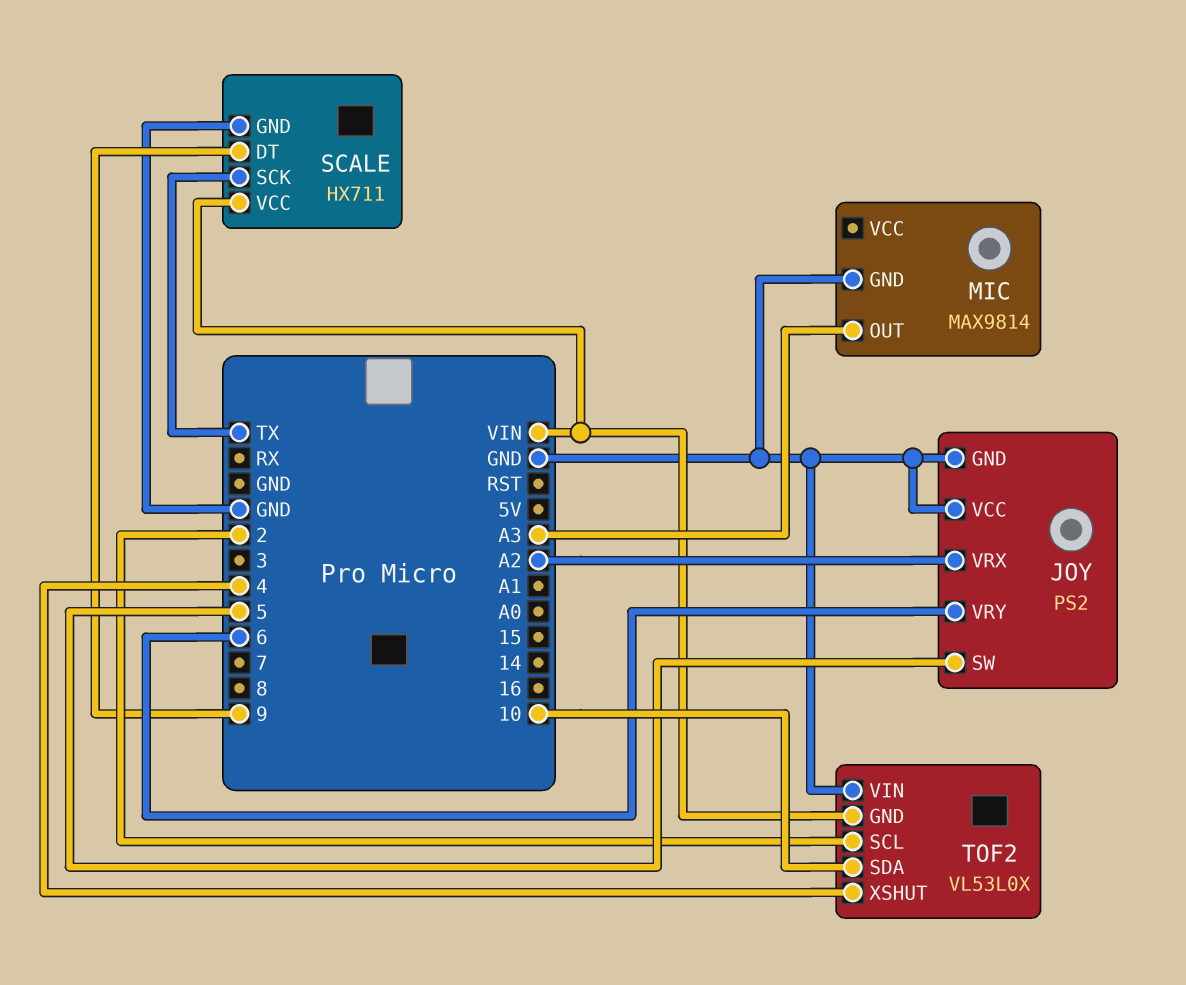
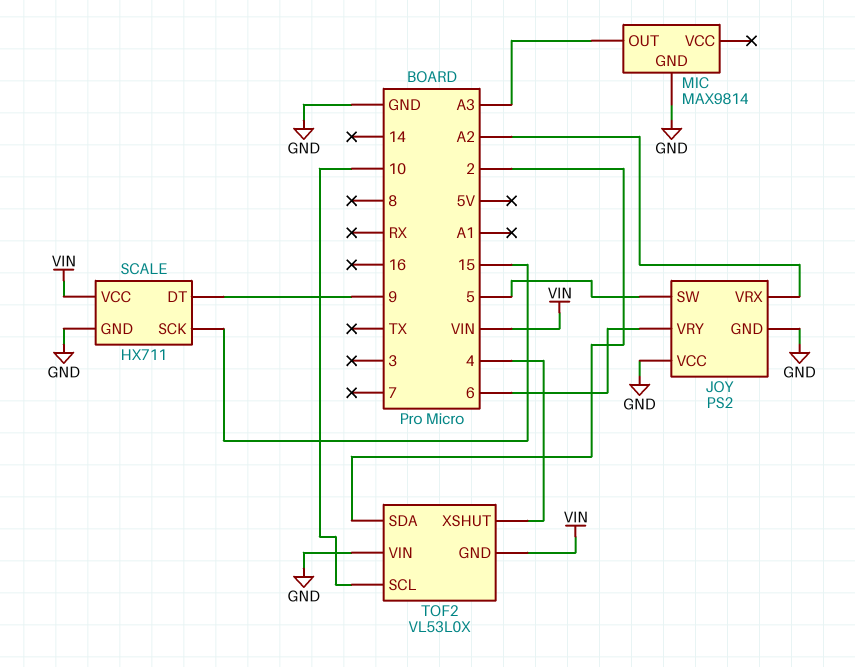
SCALE pin SCK: TX -> 15
TOF2 pin SCL: 2 -> 10
TOF2 pin SDA: 10 -> 2

